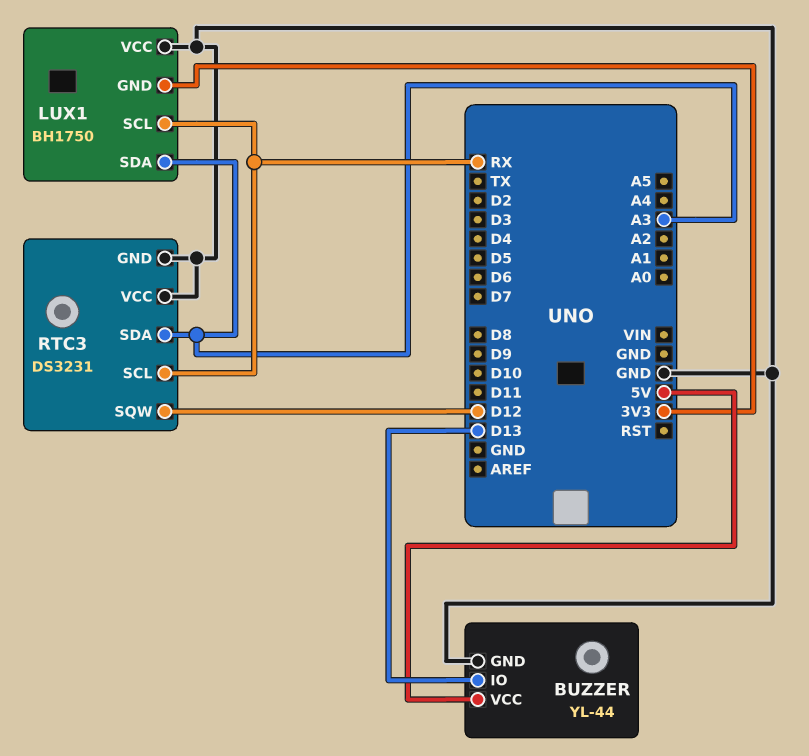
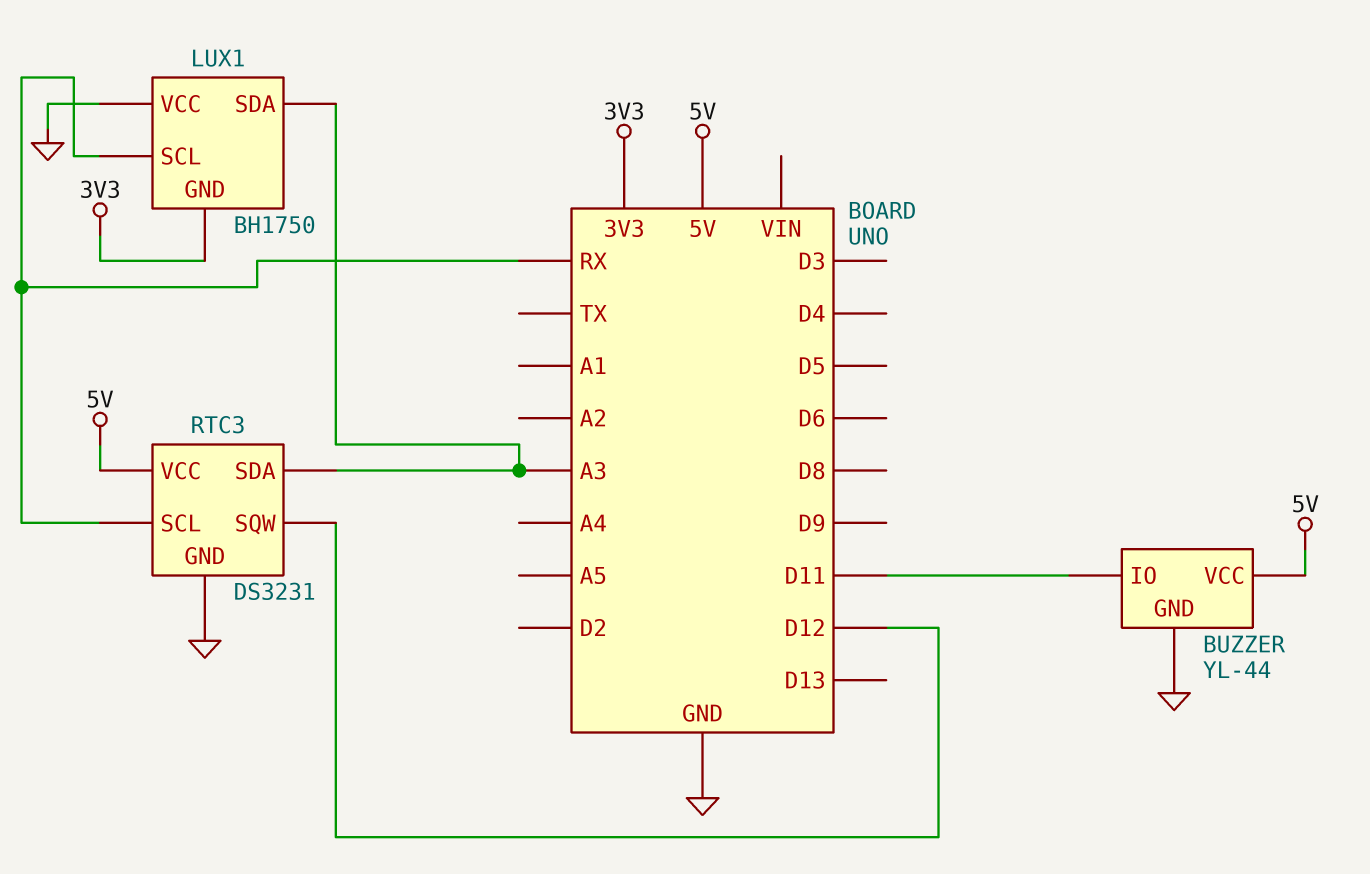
BUZZER pin IO: D13 -> D11
RTC3 pin VCC: GND -> 5V

